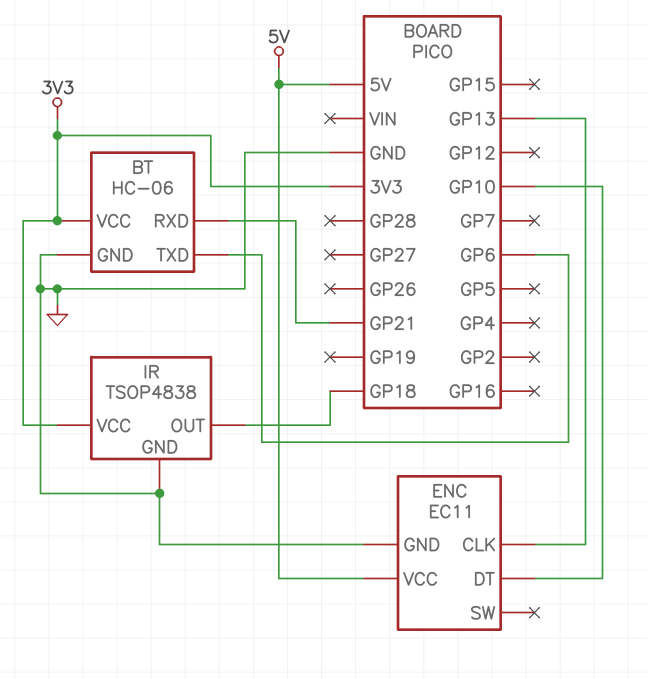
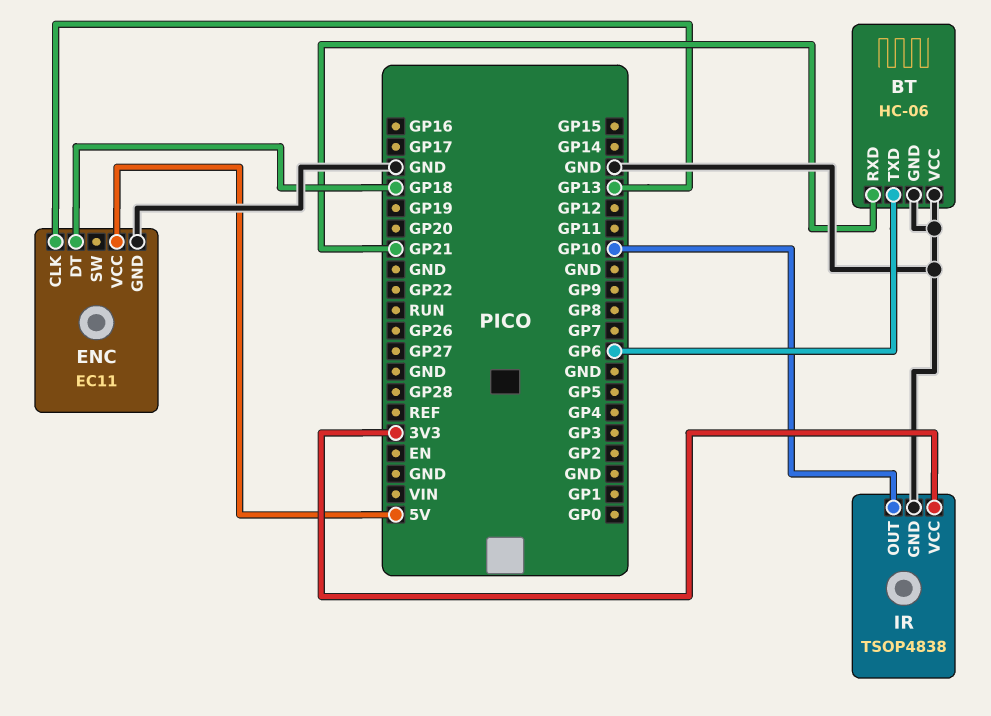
BT pin VCC: 3V3 -> GND
ENC pin DT: GP10 -> GP18
IR pin OUT: GP18 -> GP10

